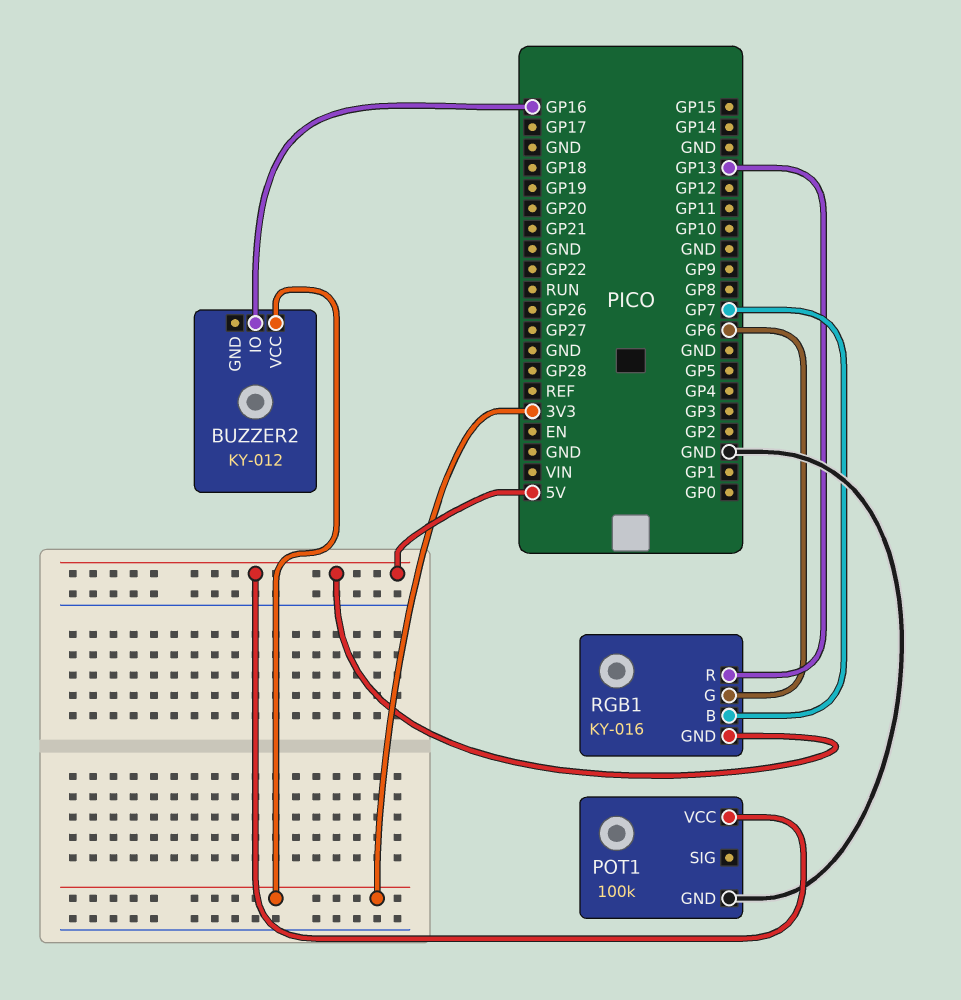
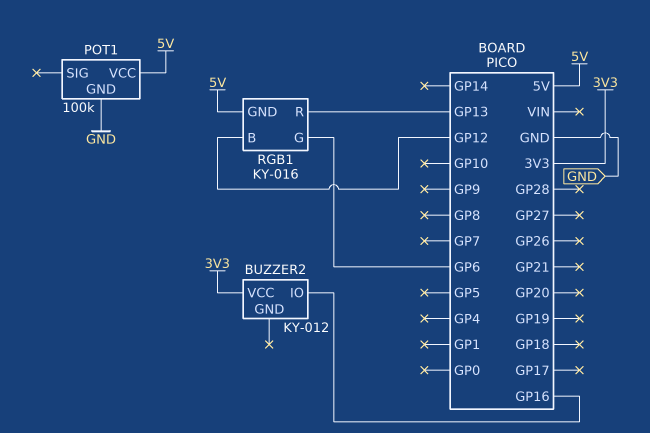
RGB1 pin B: GP7 -> GP12

